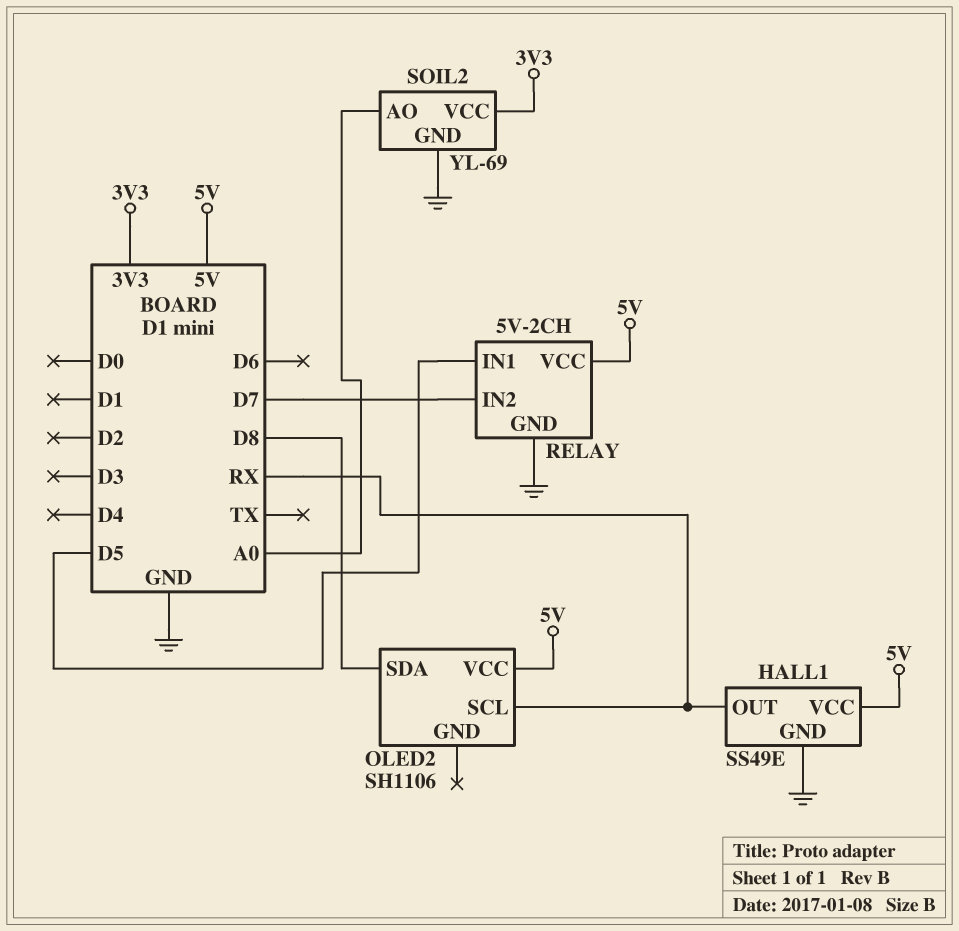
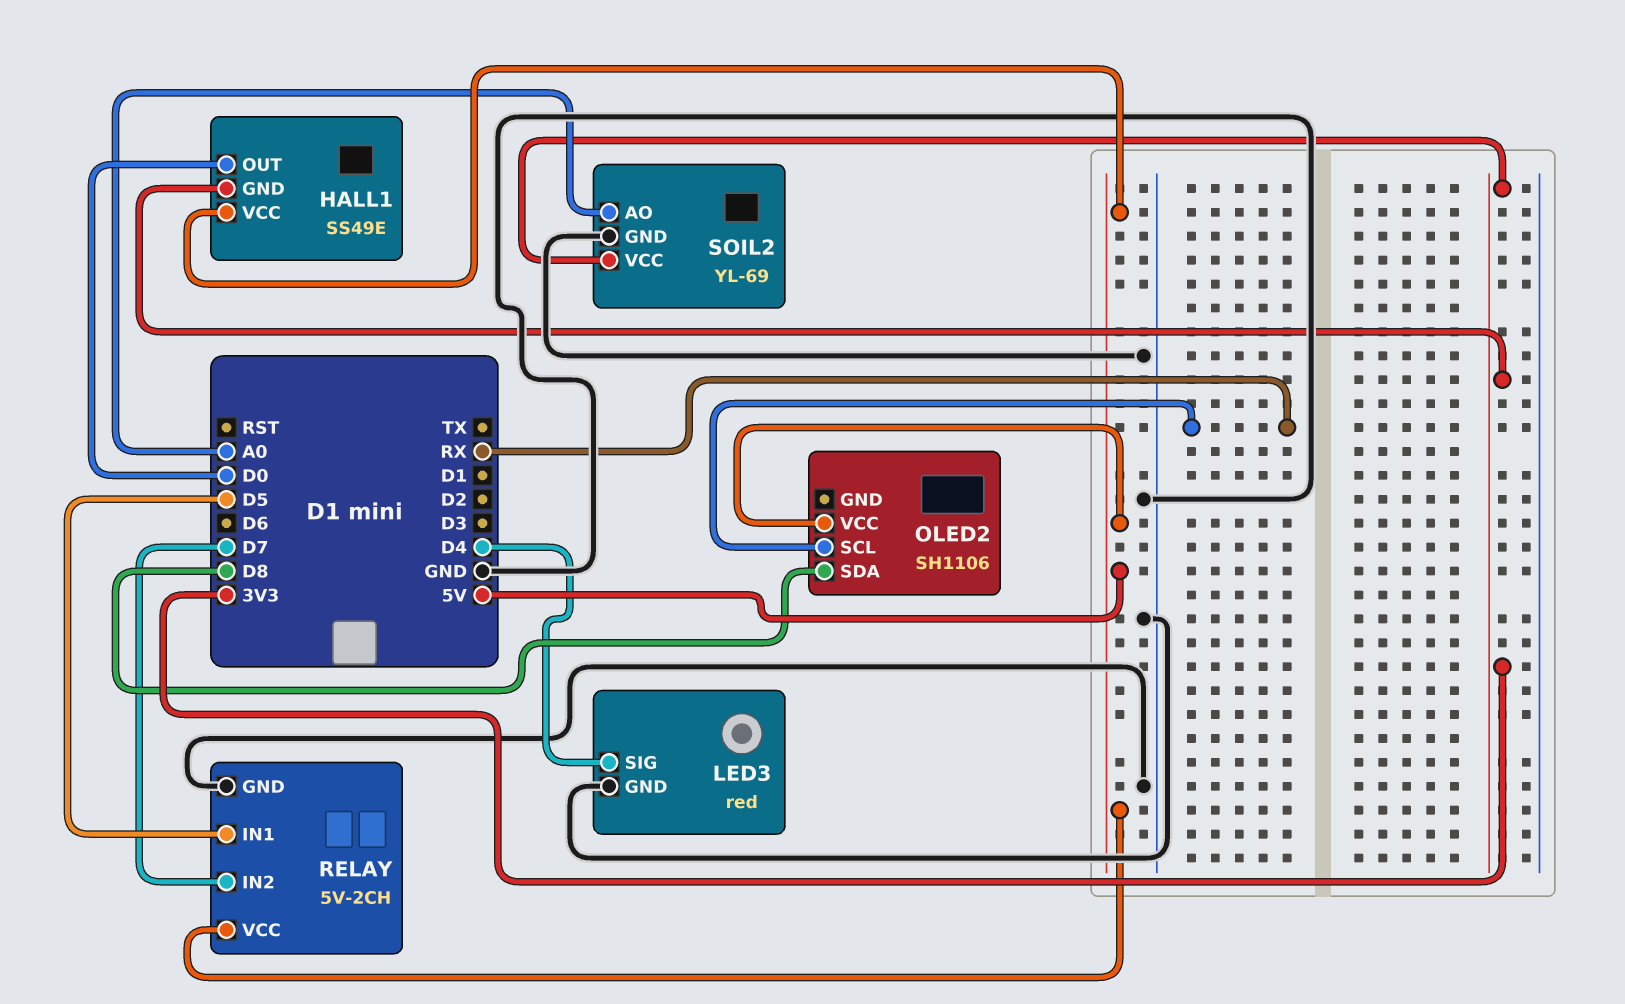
HALL1 pin GND: GND -> 3V3
HALL1 pin OUT: RX -> D0
LED3: none -> red
LED3 pin GND: none -> GND
LED3 pin SIG: none -> D4

